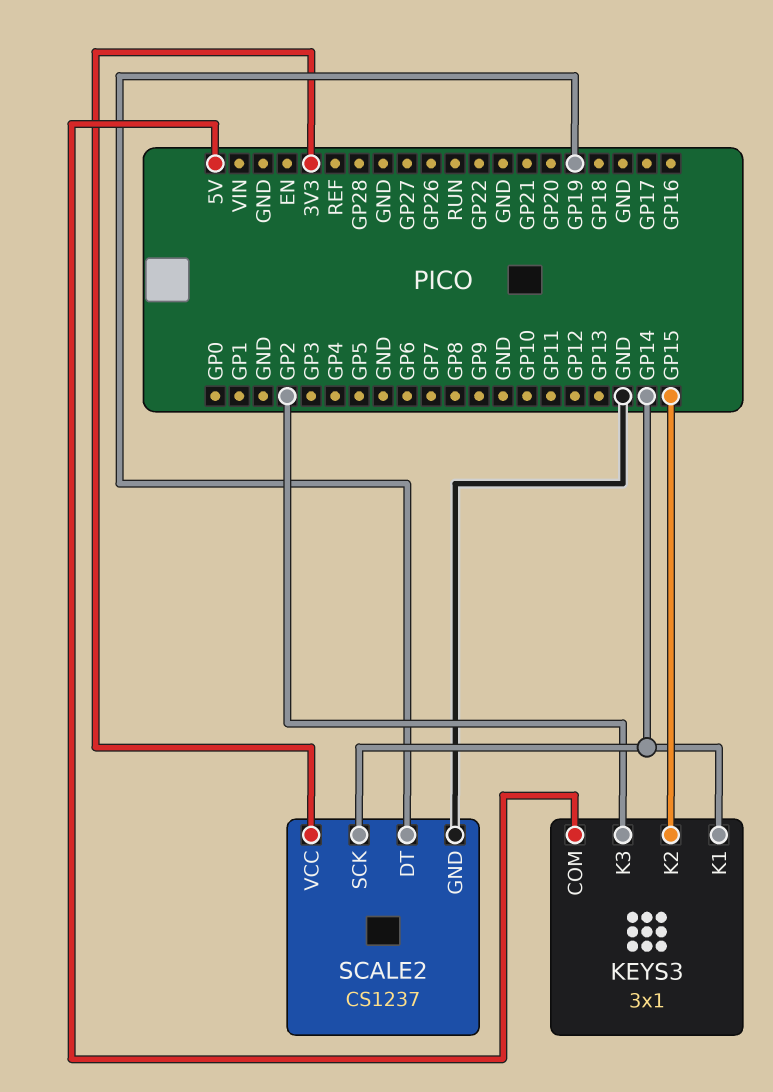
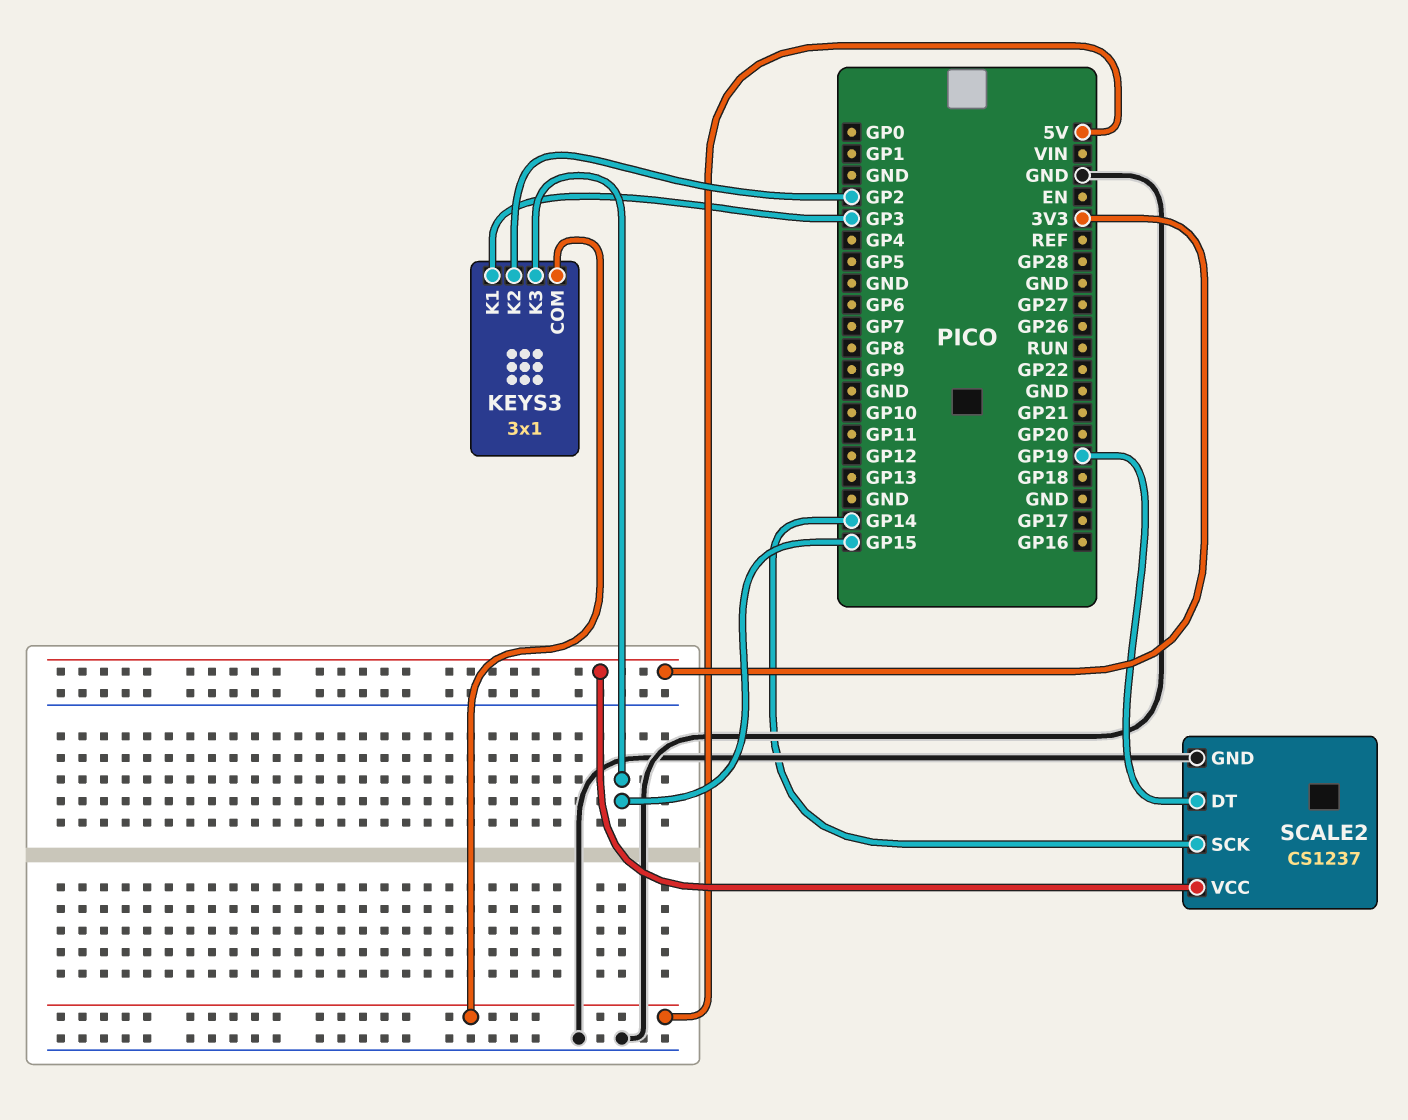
KEYS3 pin K1: GP14 -> GP3
KEYS3 pin K2: GP15 -> GP2
KEYS3 pin K3: GP2 -> GP15

